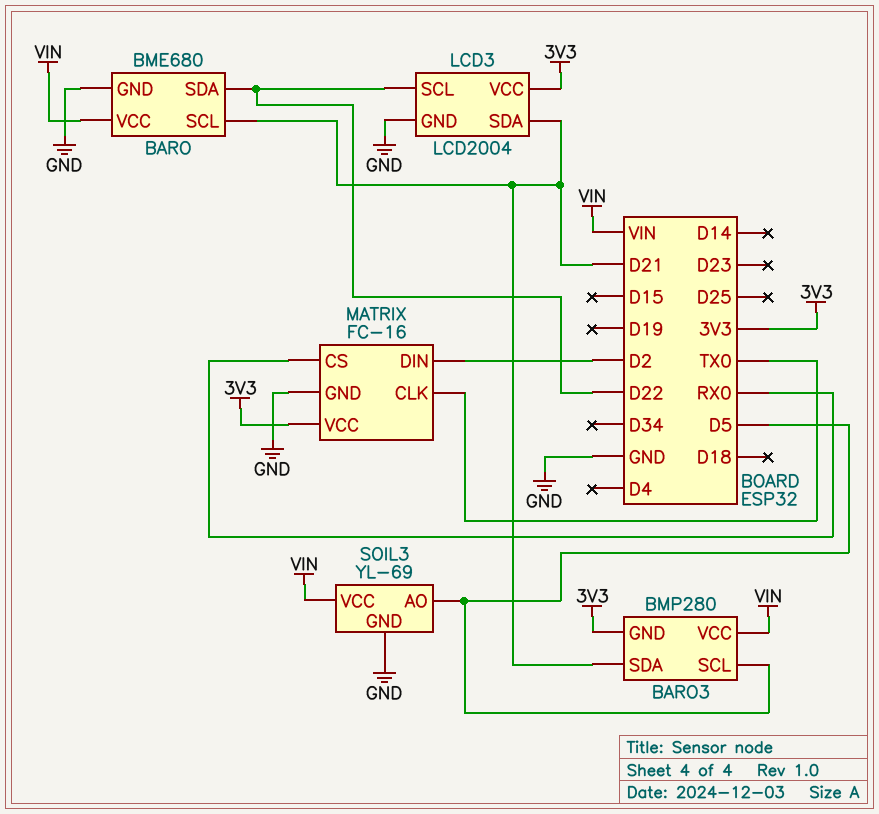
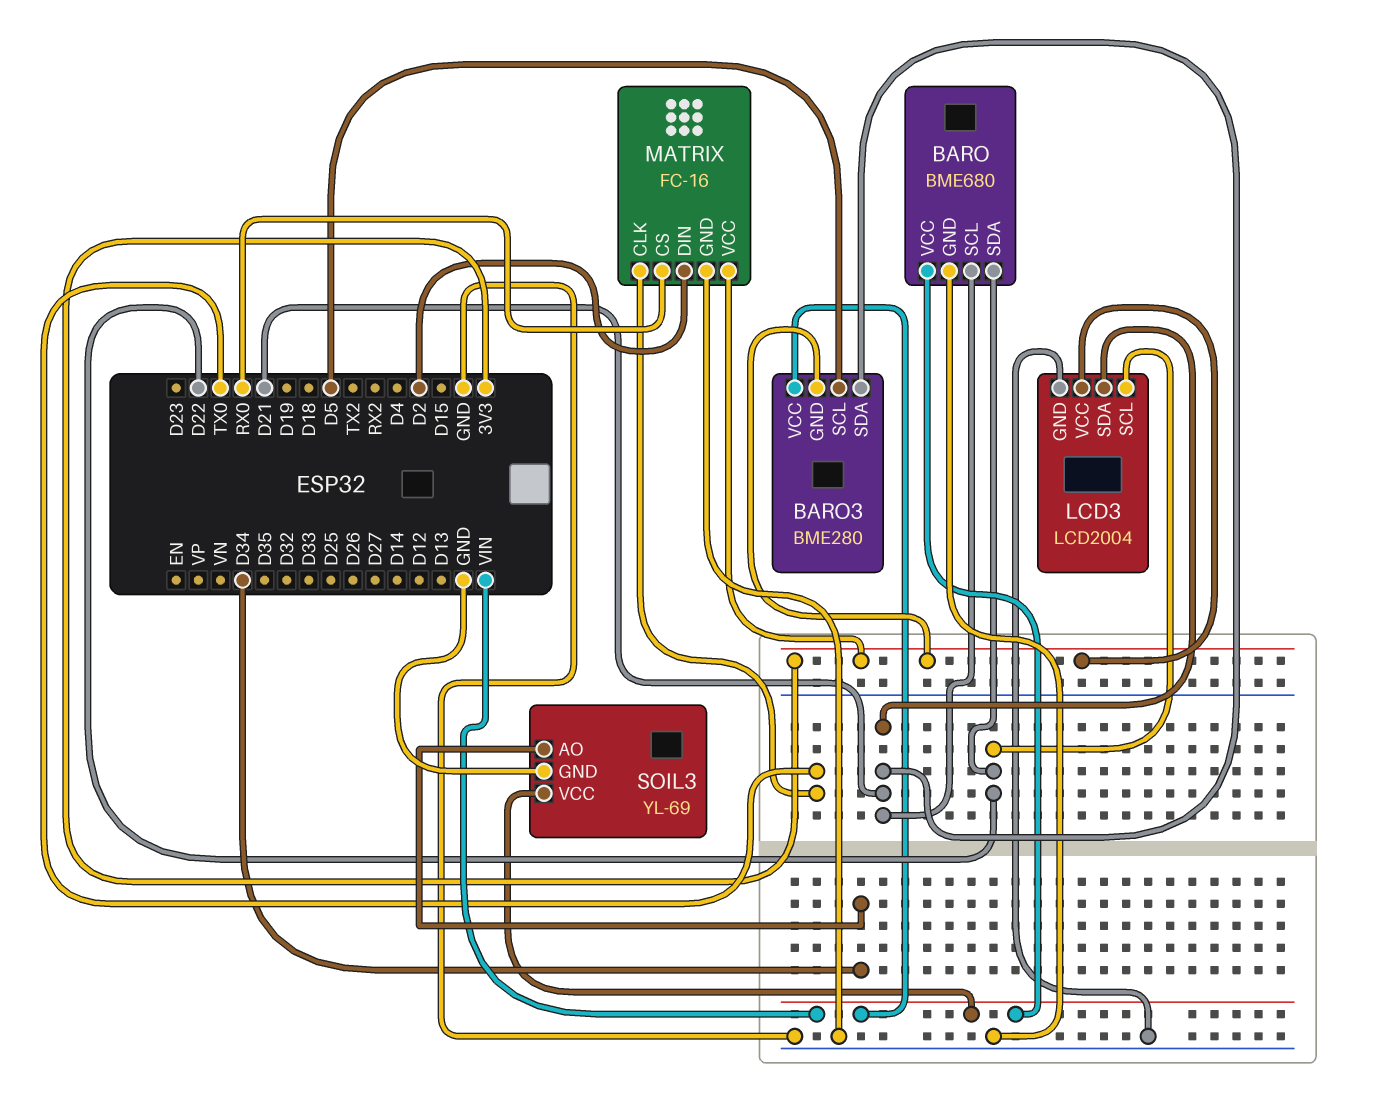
BARO3: BMP280 -> BME280
SOIL3 pin AO: D5 -> D34

